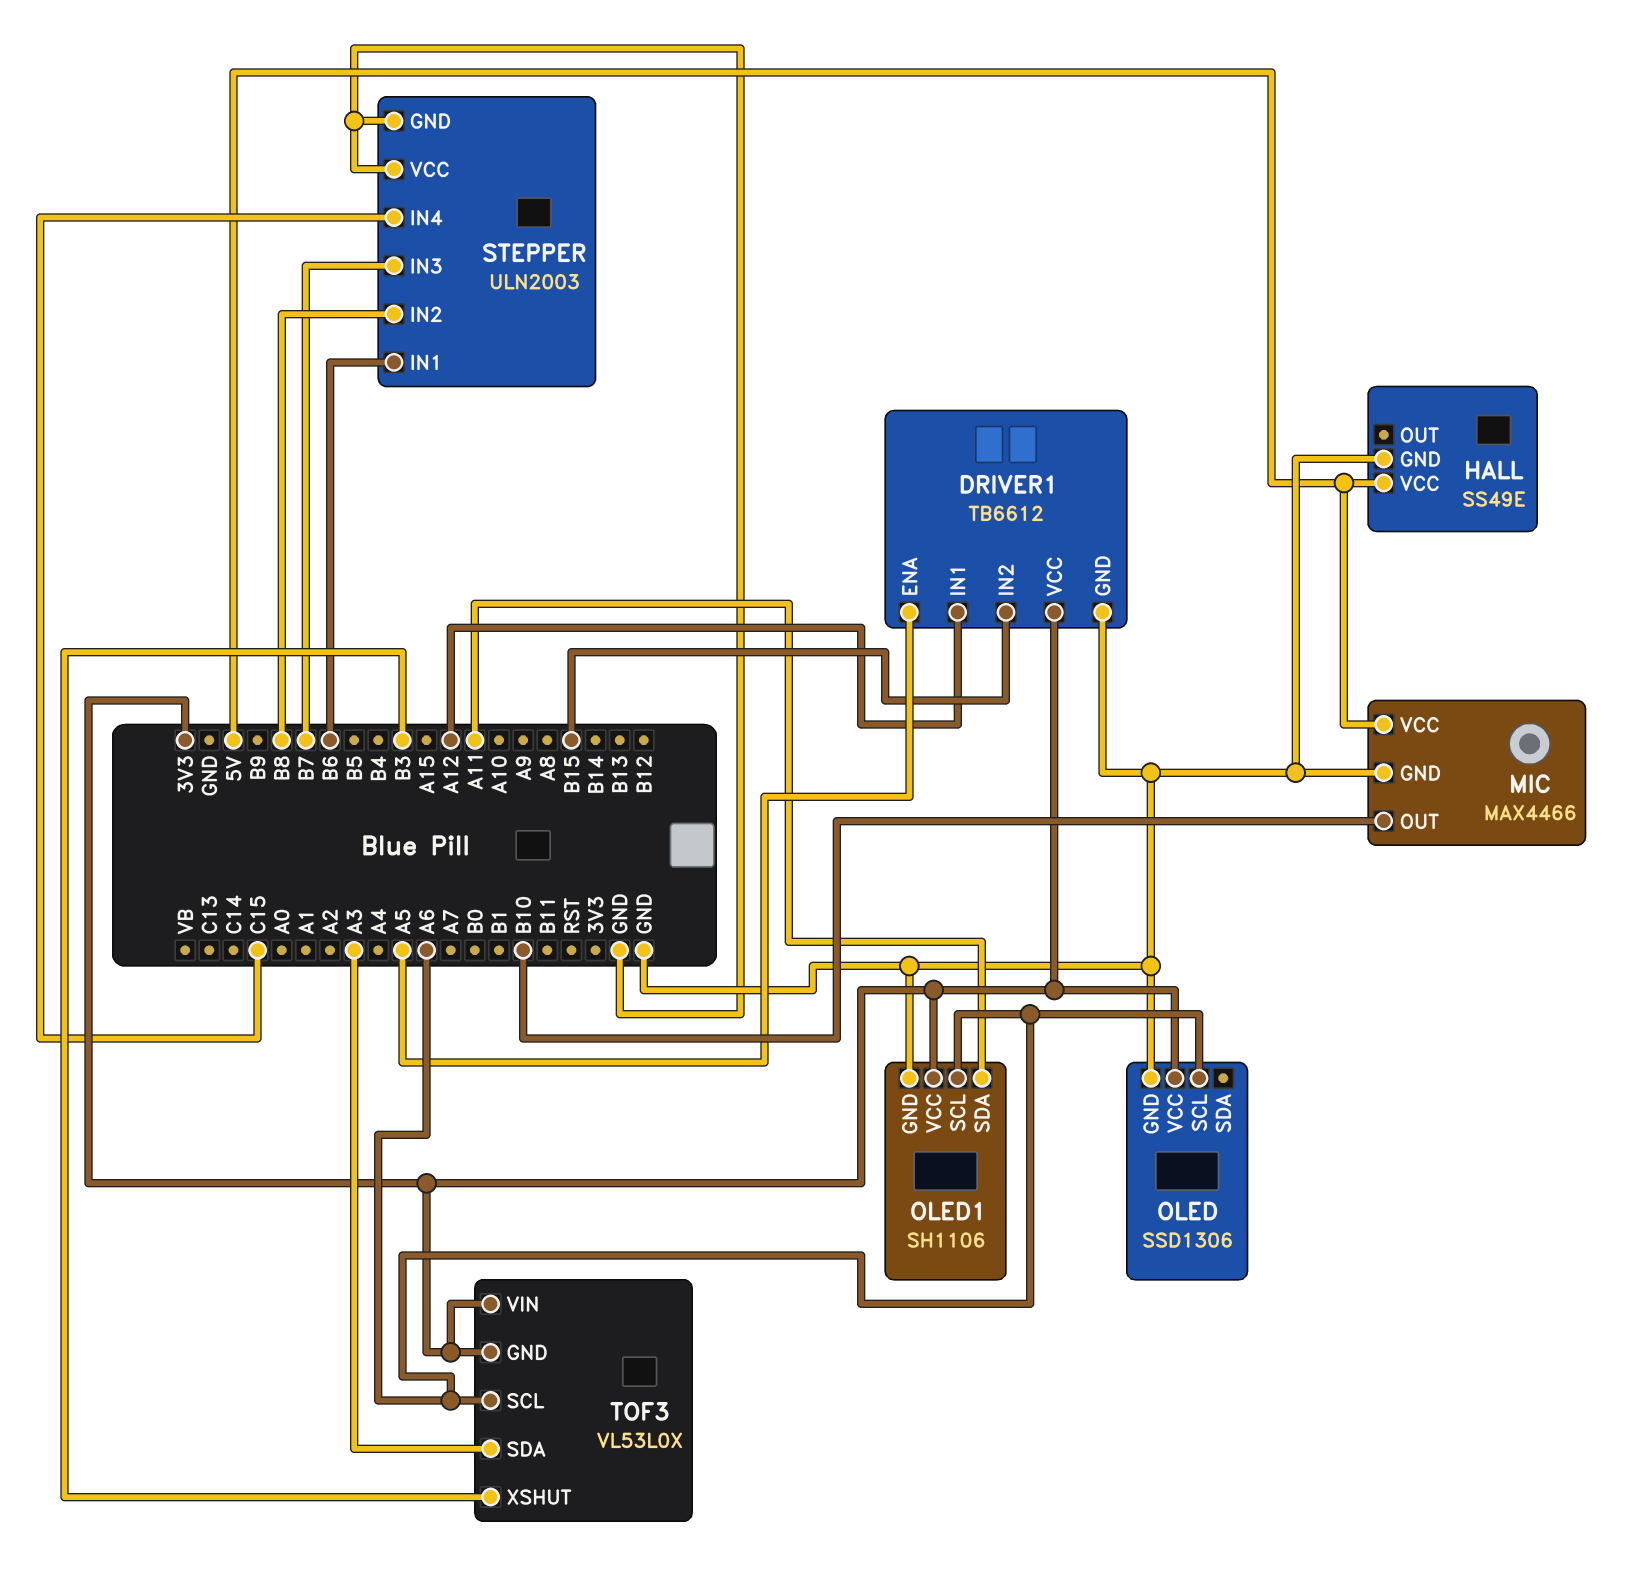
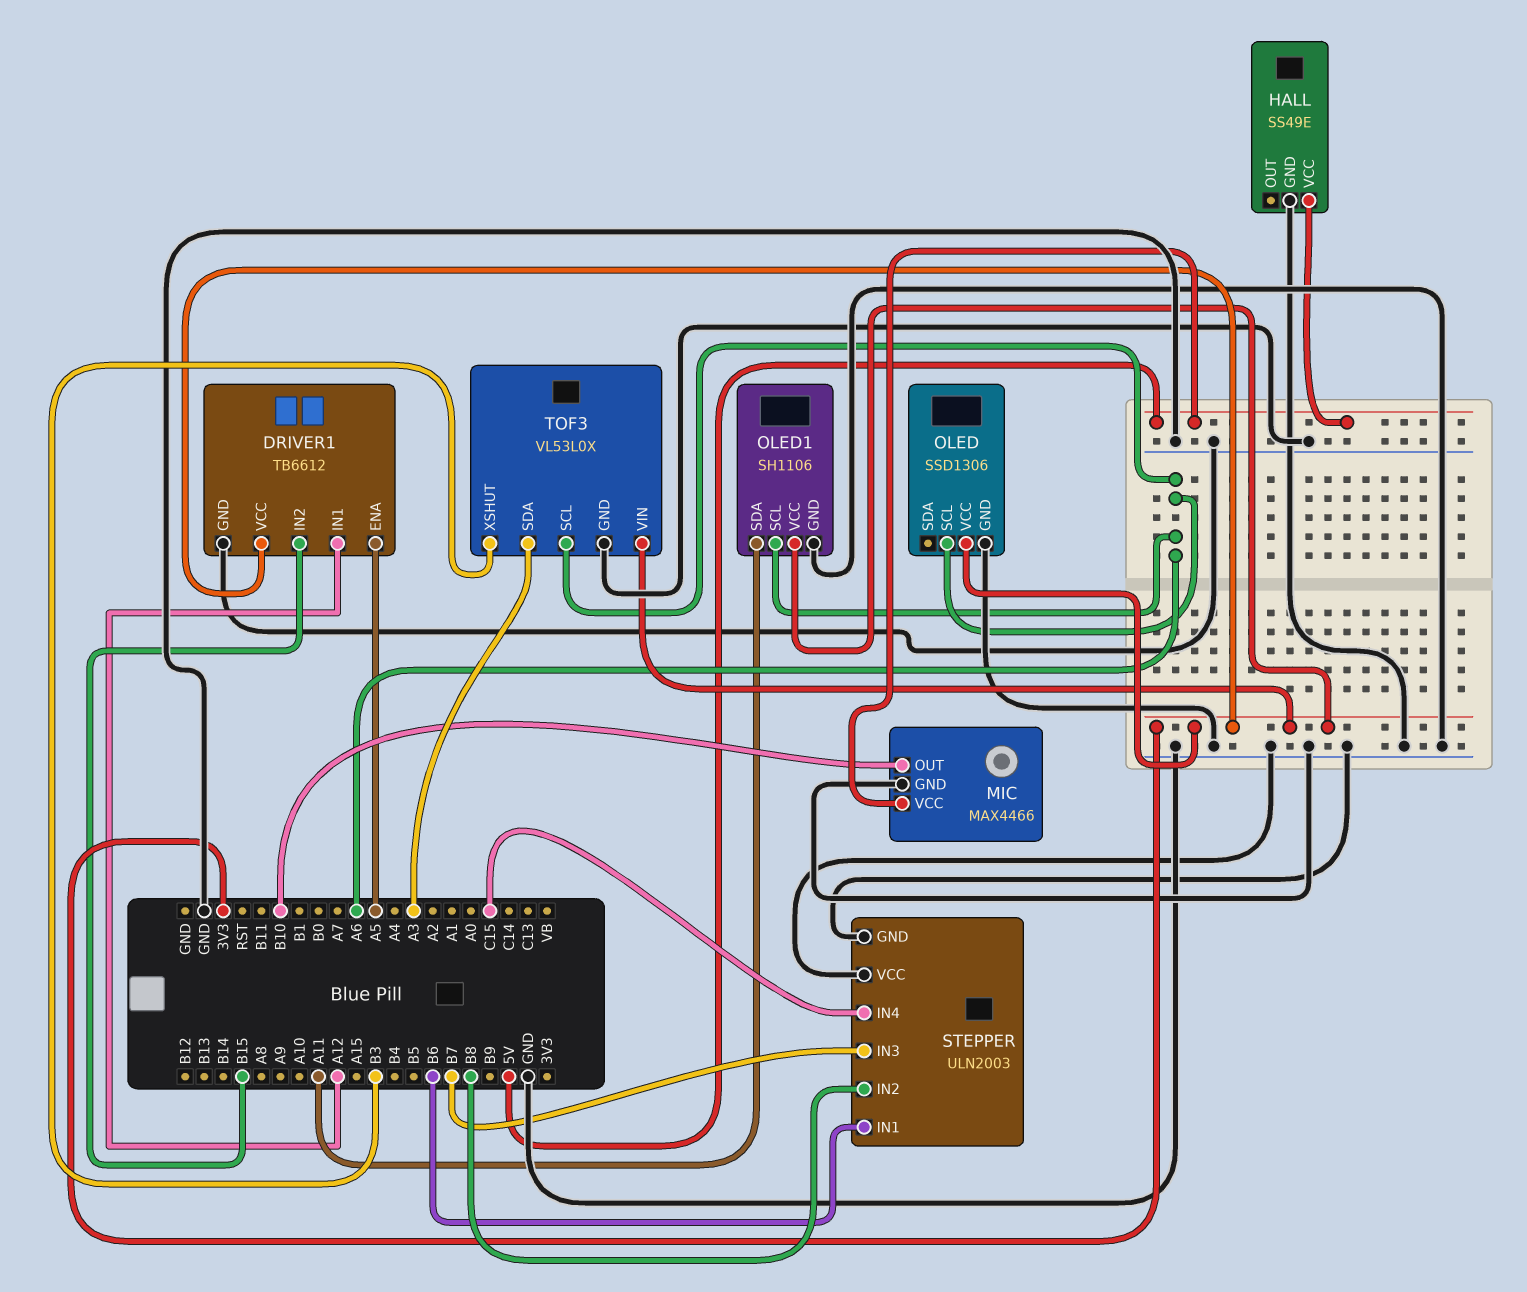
TOF3 pin GND: 3V3 -> GND

